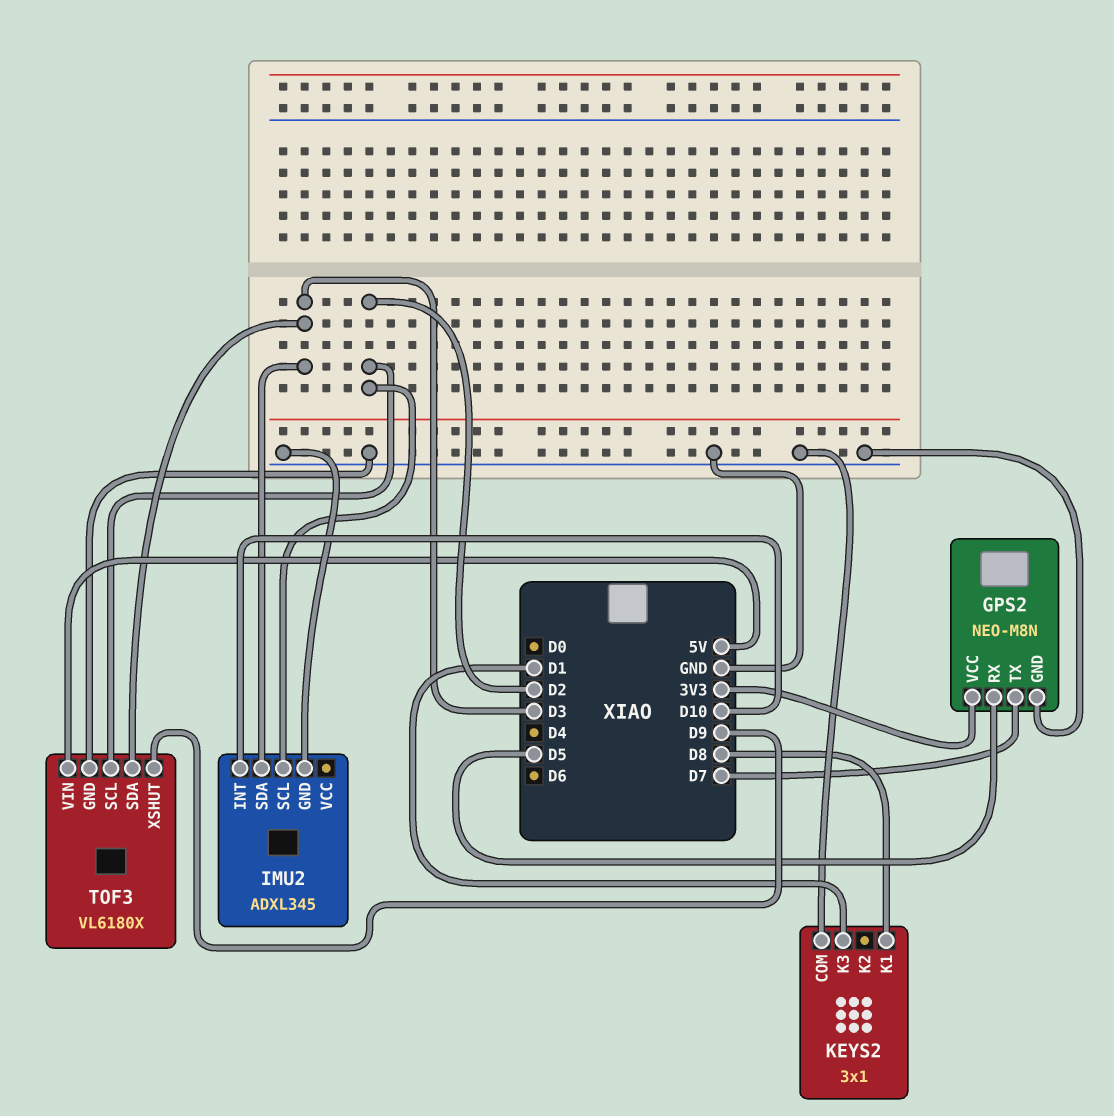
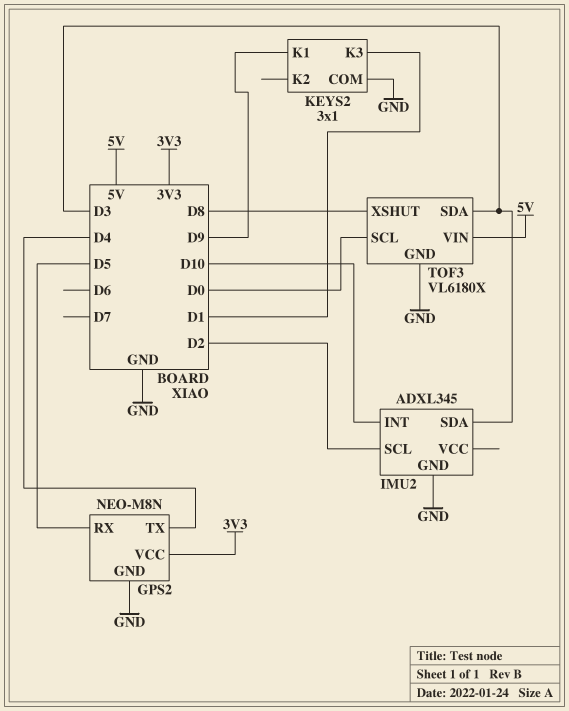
GPS2 pin TX: D7 -> D4
KEYS2 pin K1: D8 -> D9
TOF3 pin SCL: D2 -> D0
TOF3 pin XSHUT: D9 -> D8

